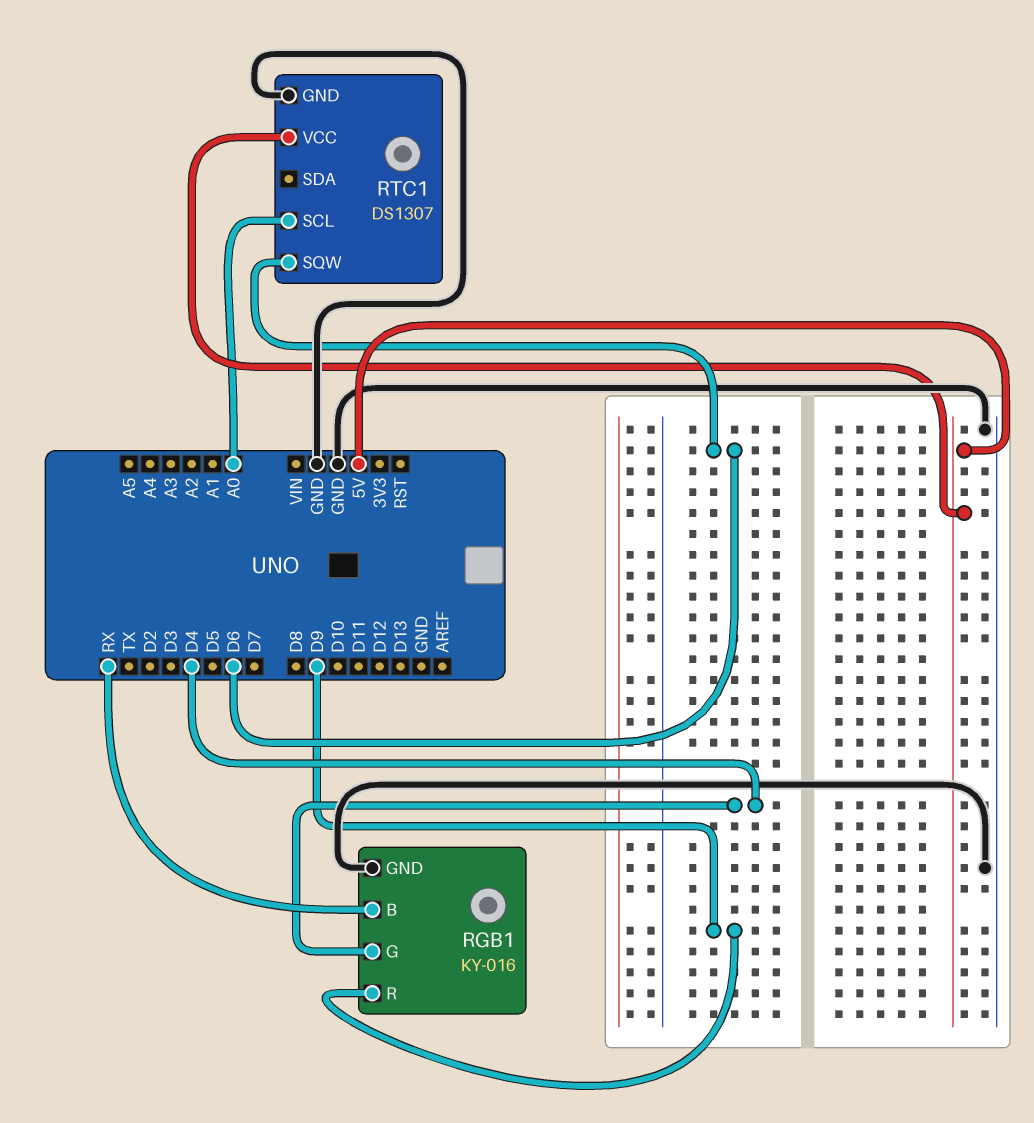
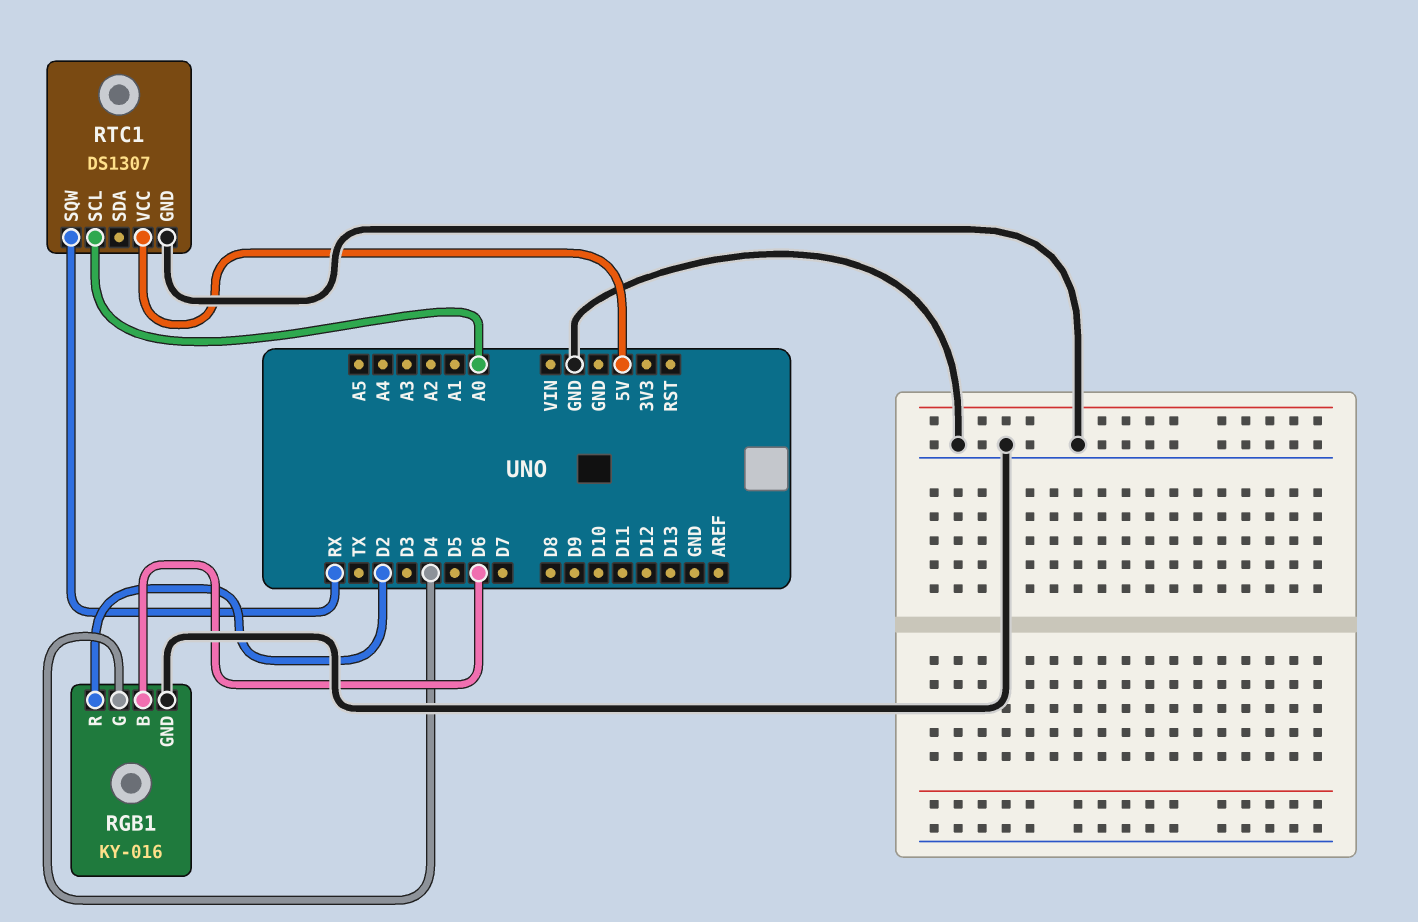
RGB1 pin B: RX -> D6
RGB1 pin R: D9 -> D2
RTC1 pin SQW: D6 -> RX

